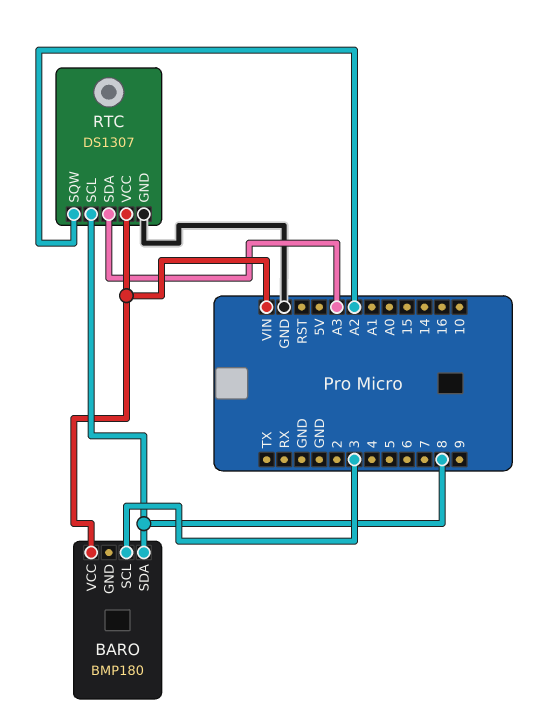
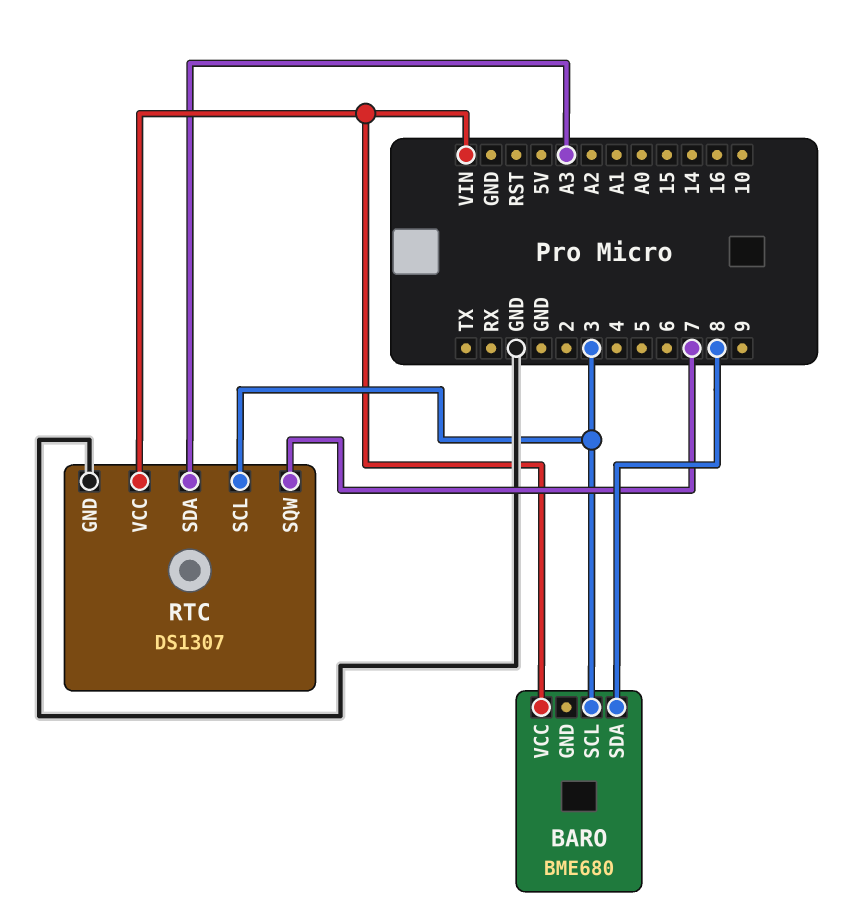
BARO: BMP180 -> BME680
RTC pin SCL: 8 -> 3
RTC pin SQW: A2 -> 7

